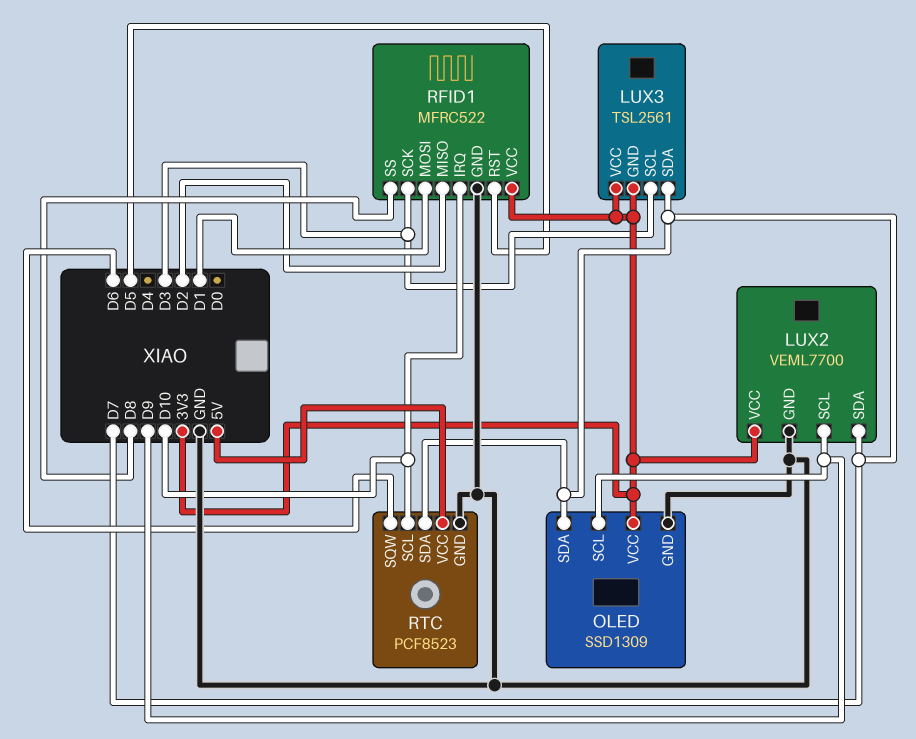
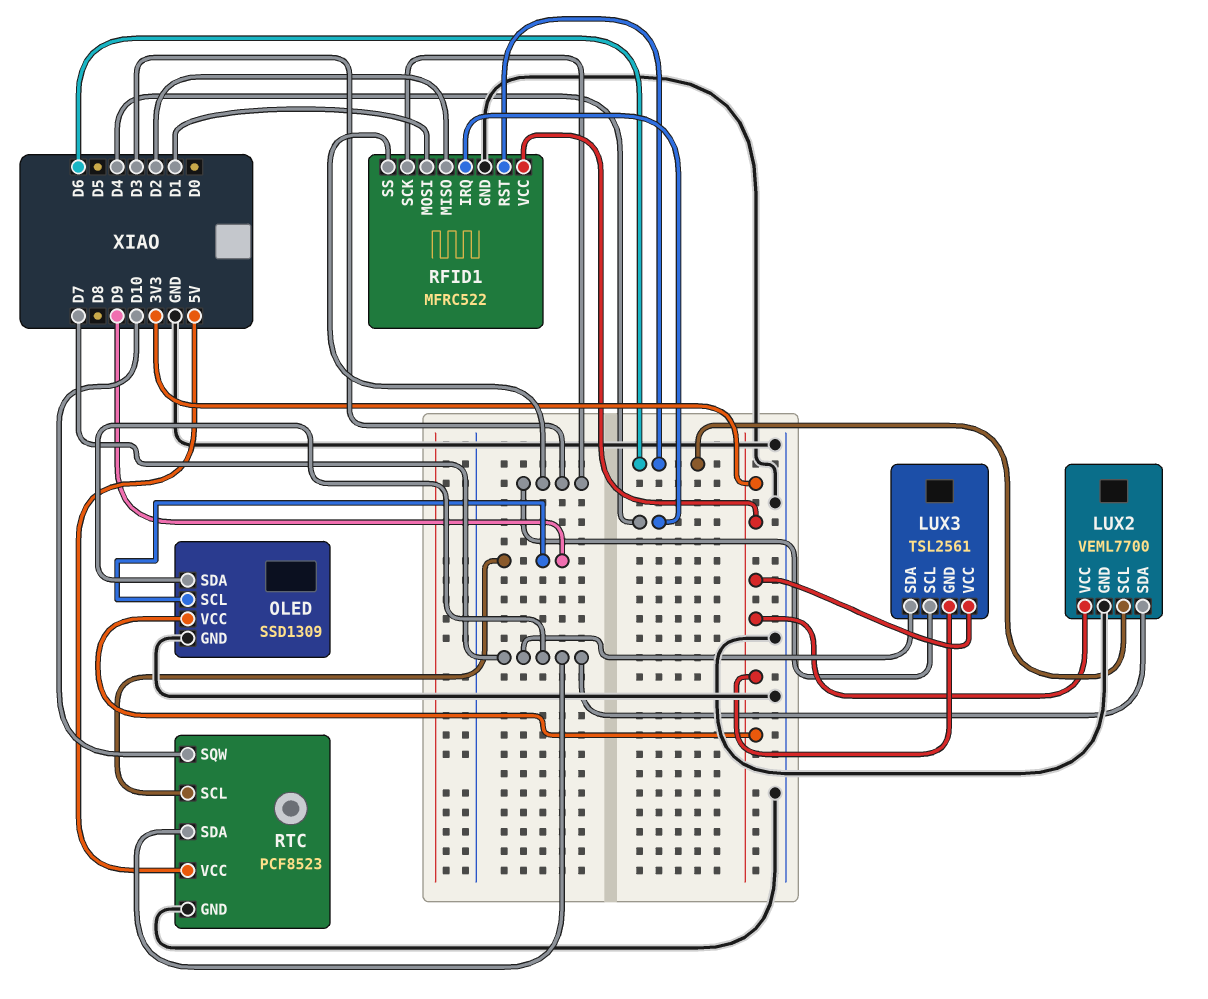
LUX2 pin SCL: D9 -> D6
RFID1 pin IRQ: D10 -> D4
RFID1 pin RST: D5 -> D6
RFID1 pin SS: D8 -> D3
RTC pin SCL: D10 -> D9
RTC pin SQW: D6 -> D10

